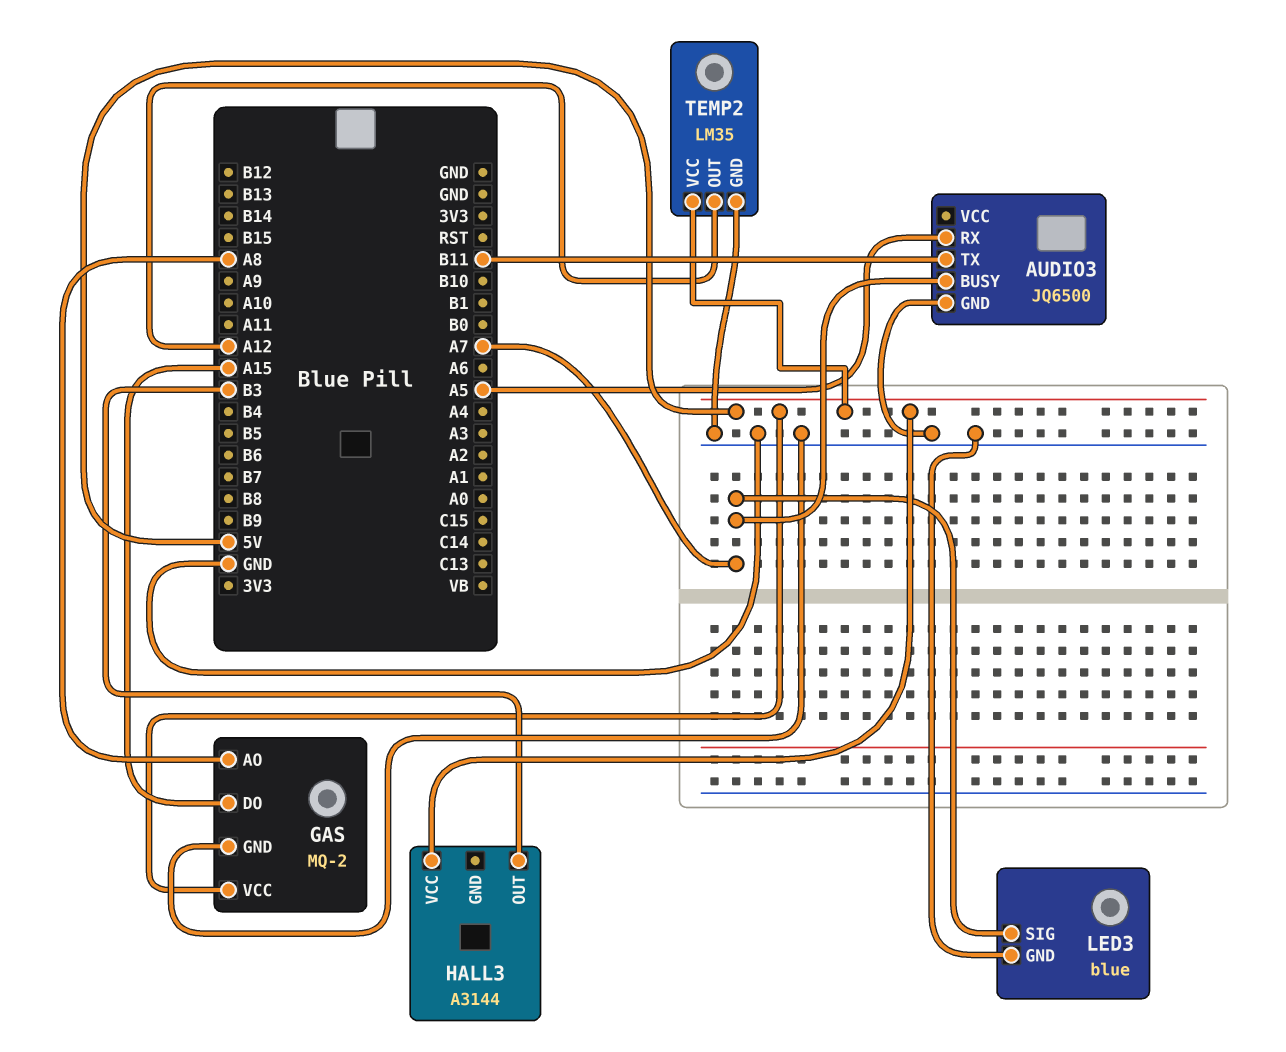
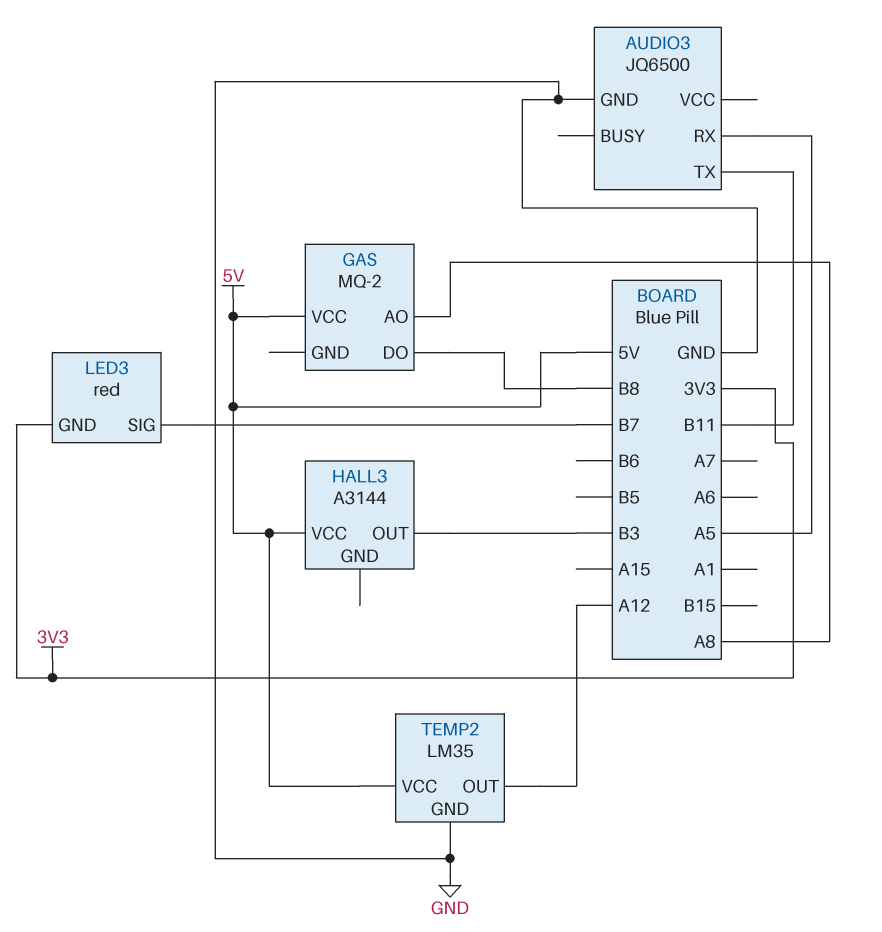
AUDIO3 pin BUSY: A7 -> none
GAS pin DO: A15 -> B8
GAS pin GND: GND -> none
LED3: blue -> red
LED3 pin GND: GND -> 3V3
LED3 pin SIG: A7 -> B7

